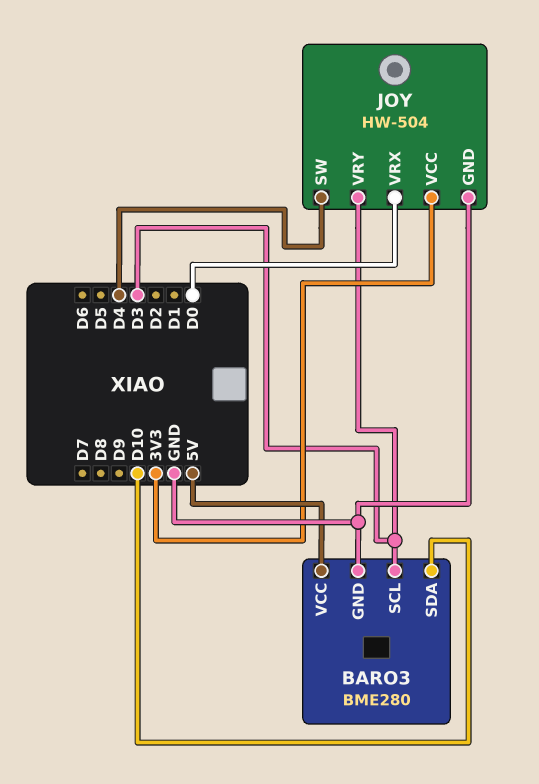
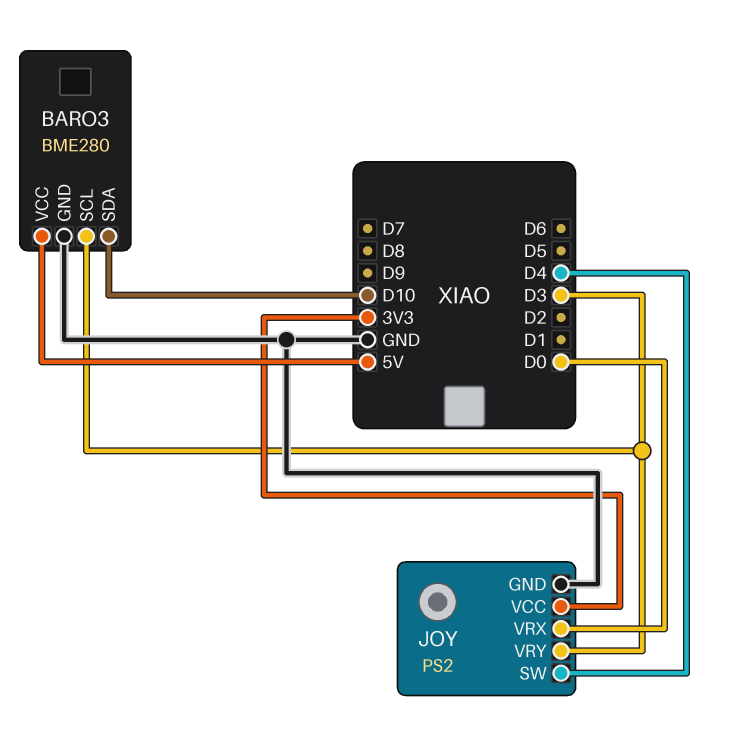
JOY: HW-504 -> PS2

